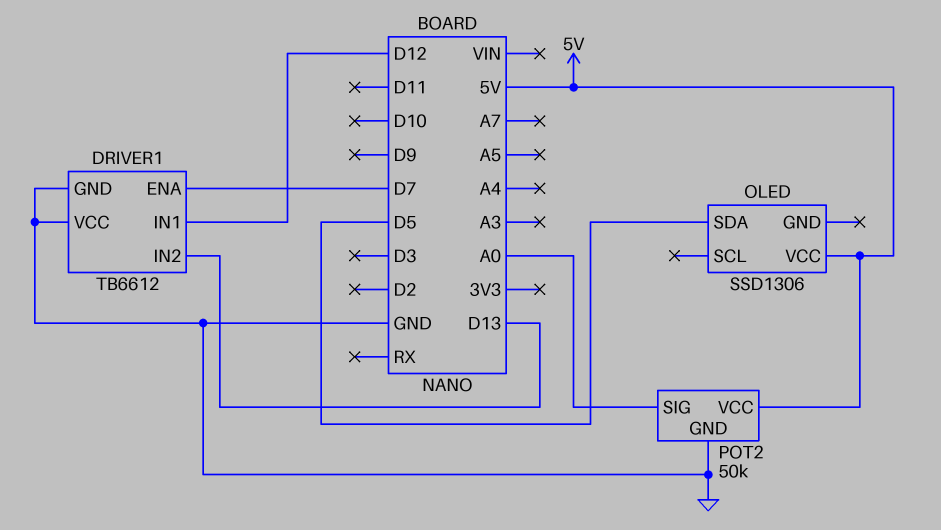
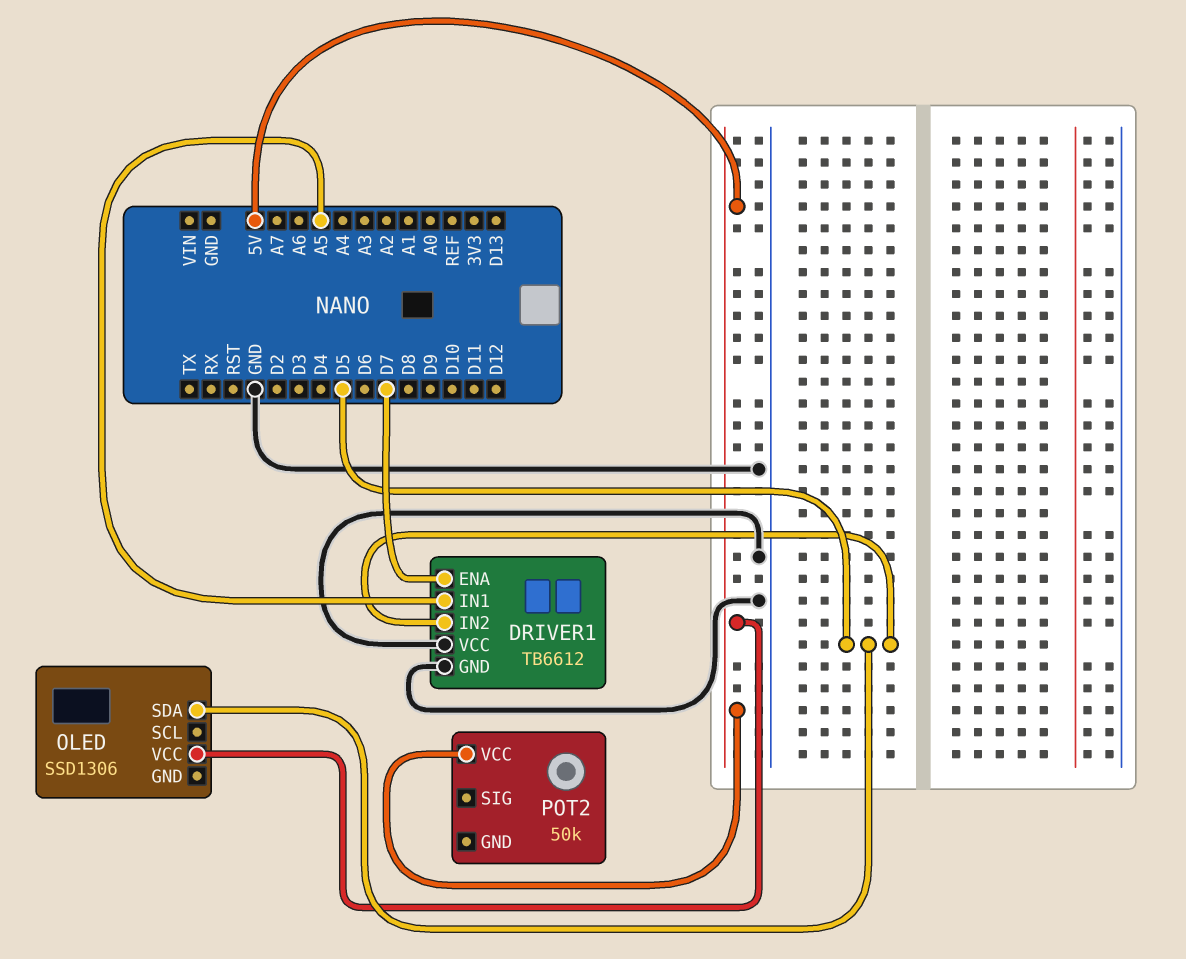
DRIVER1 pin IN1: D12 -> A5
DRIVER1 pin IN2: D13 -> D5
POT2 pin GND: GND -> none
POT2 pin SIG: A0 -> none

